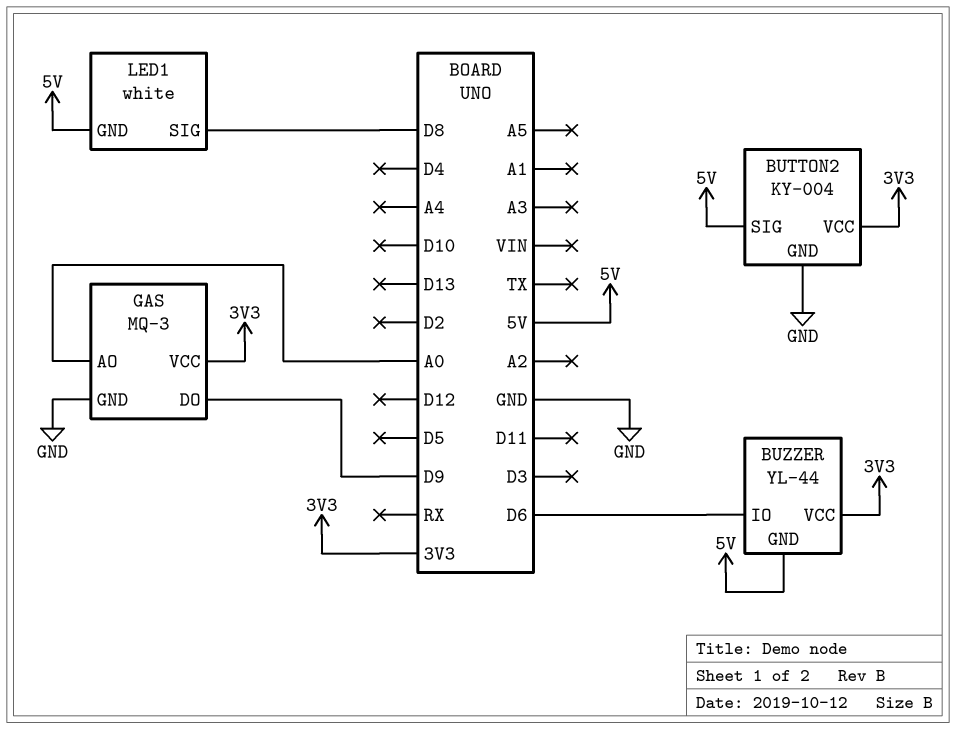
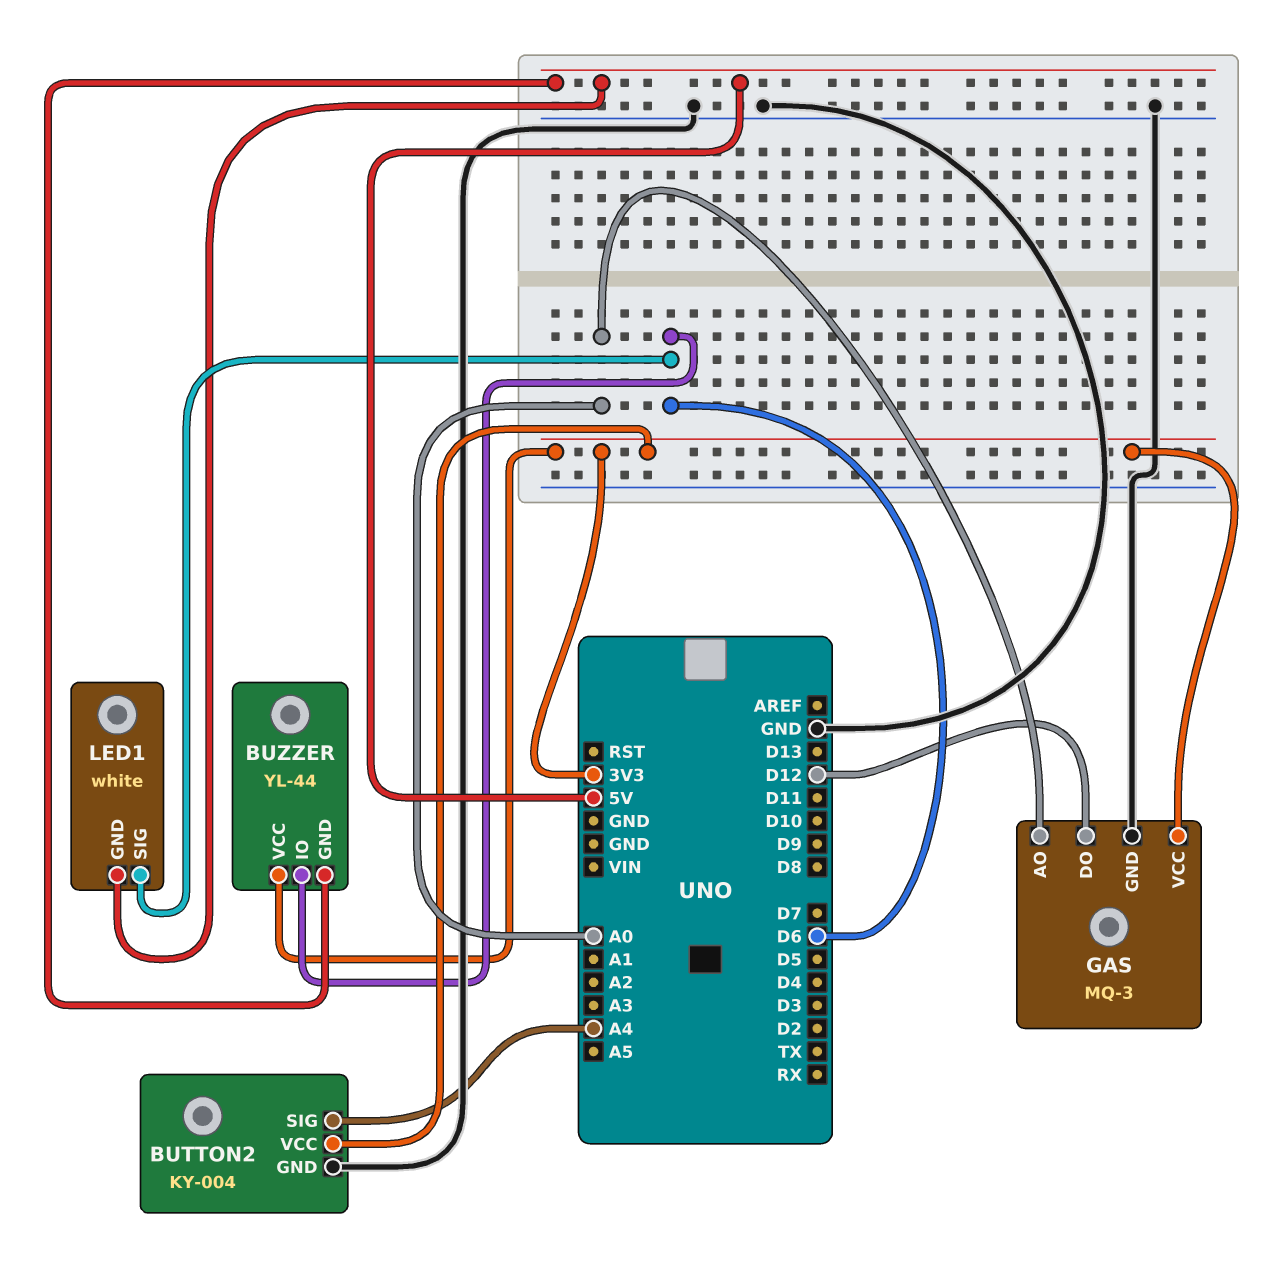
BUTTON2 pin SIG: 5V -> A4
GAS pin DO: D9 -> D12
LED1 pin SIG: D8 -> D6

